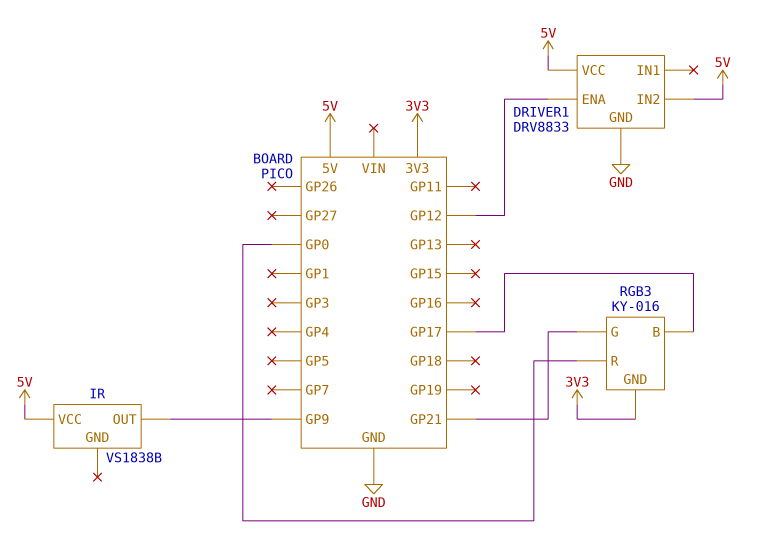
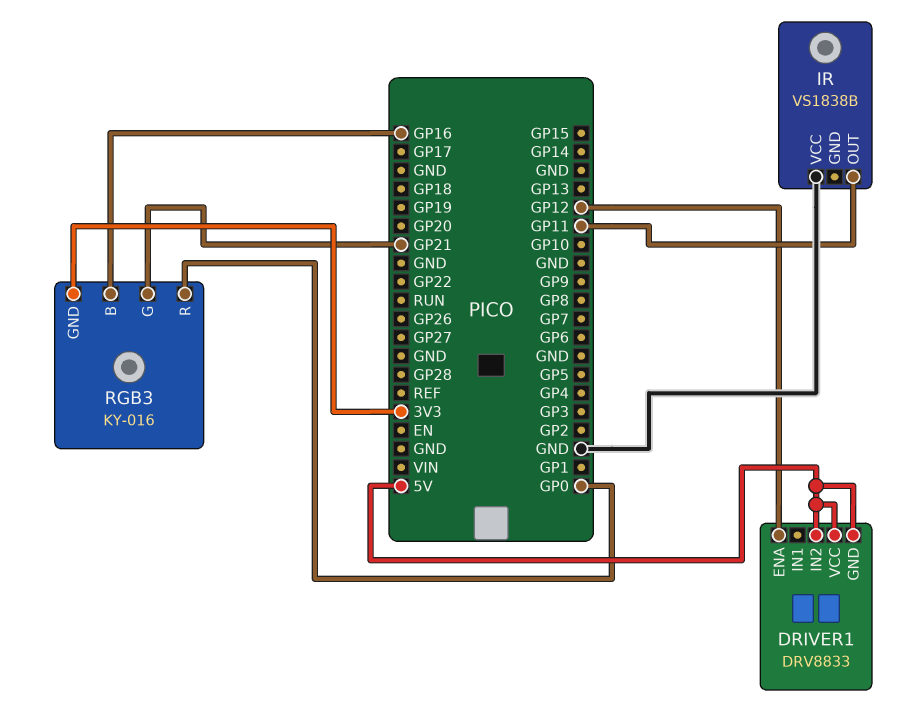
DRIVER1 pin GND: GND -> 5V
IR pin OUT: GP9 -> GP11
IR pin VCC: 5V -> GND
RGB3 pin B: GP17 -> GP16

